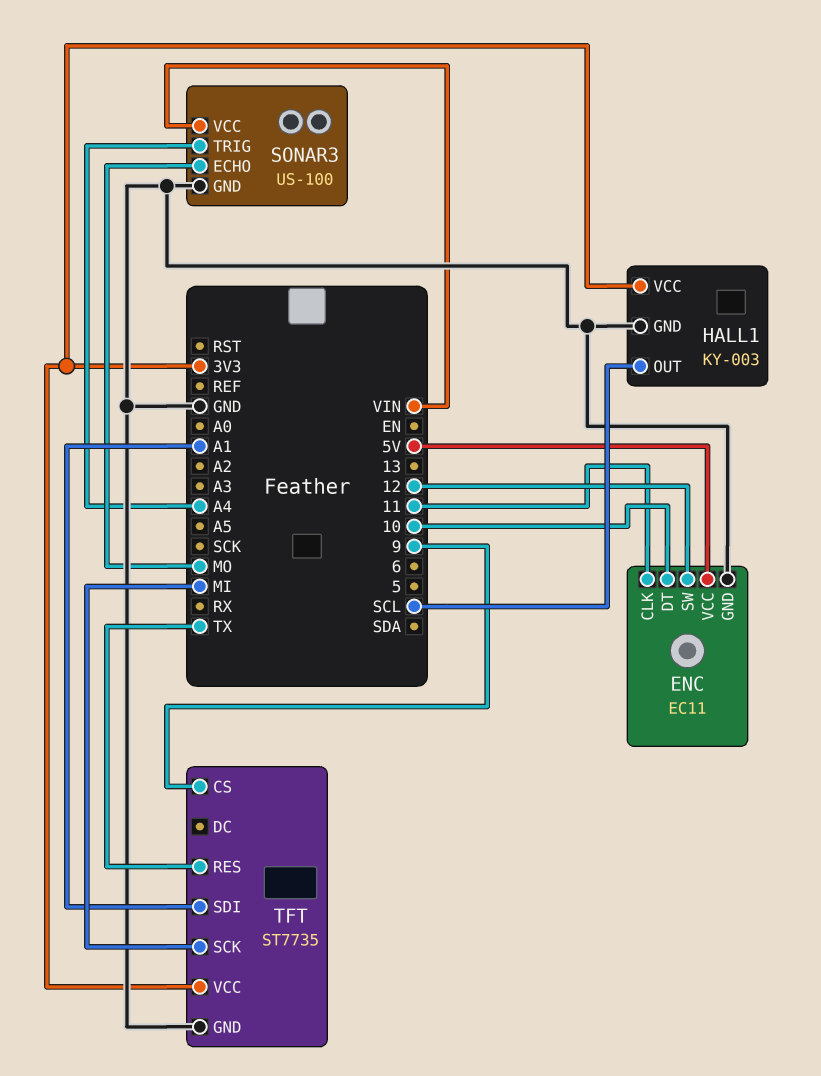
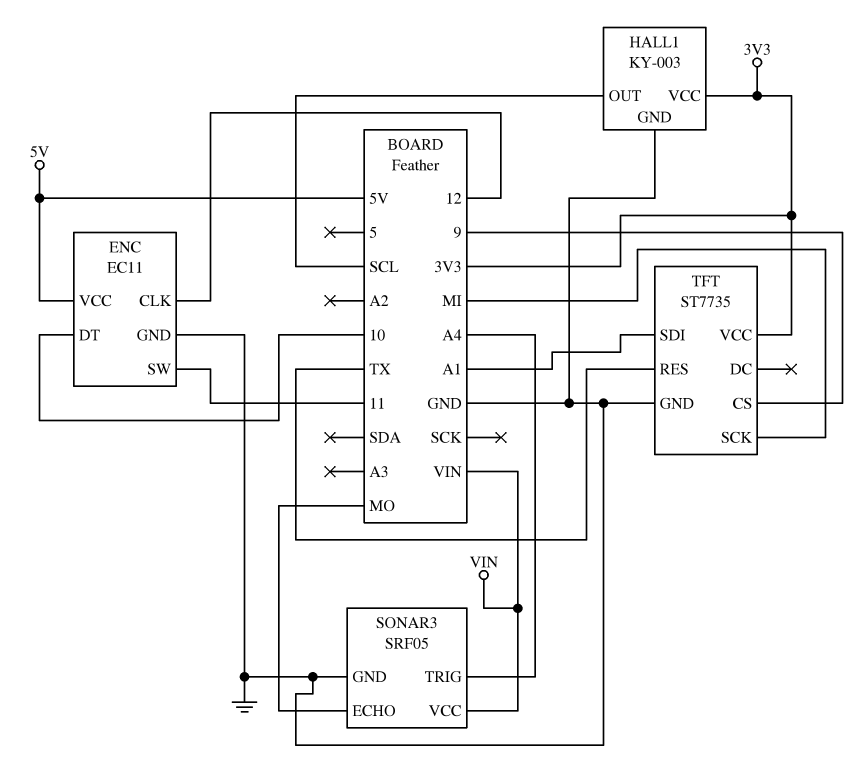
ENC pin CLK: 11 -> 12
ENC pin SW: 12 -> 11
SONAR3: US-100 -> SRF05

